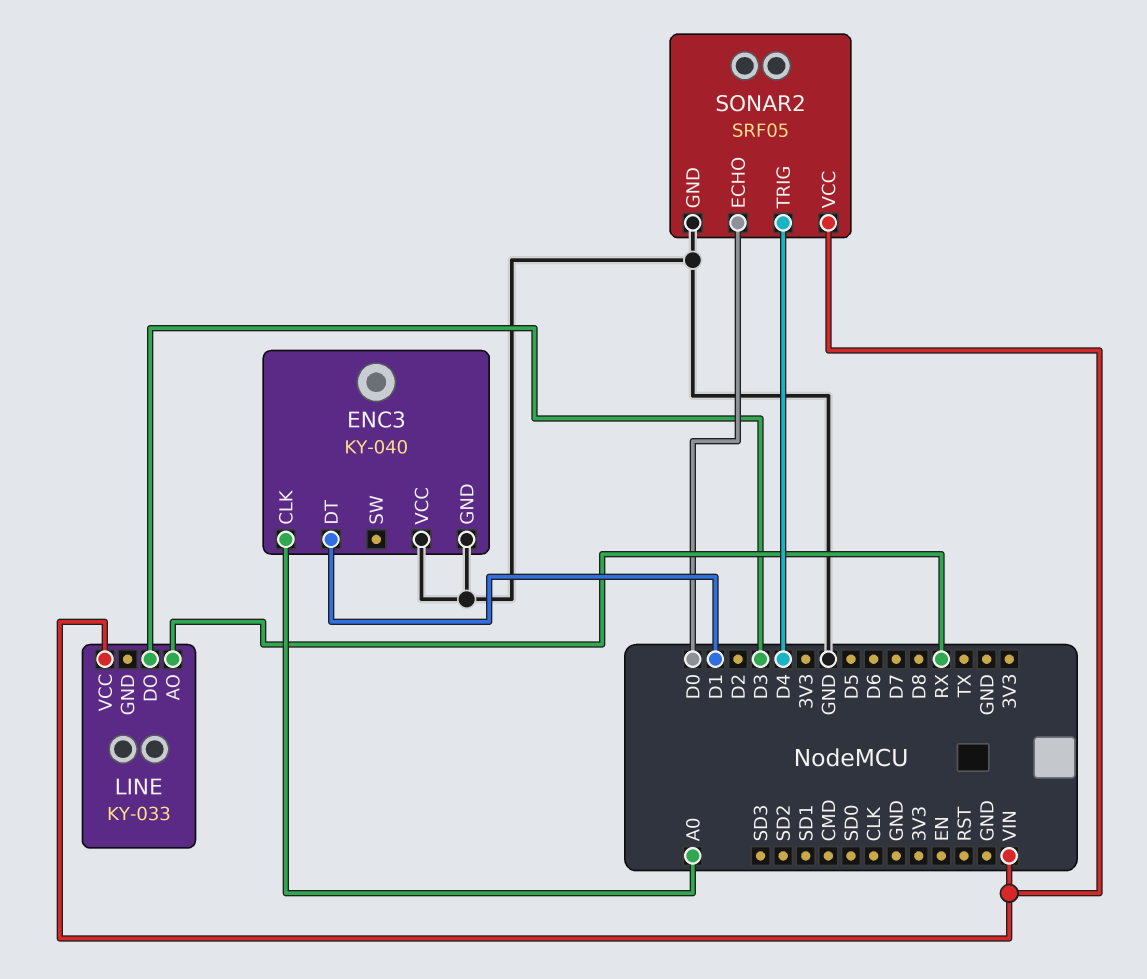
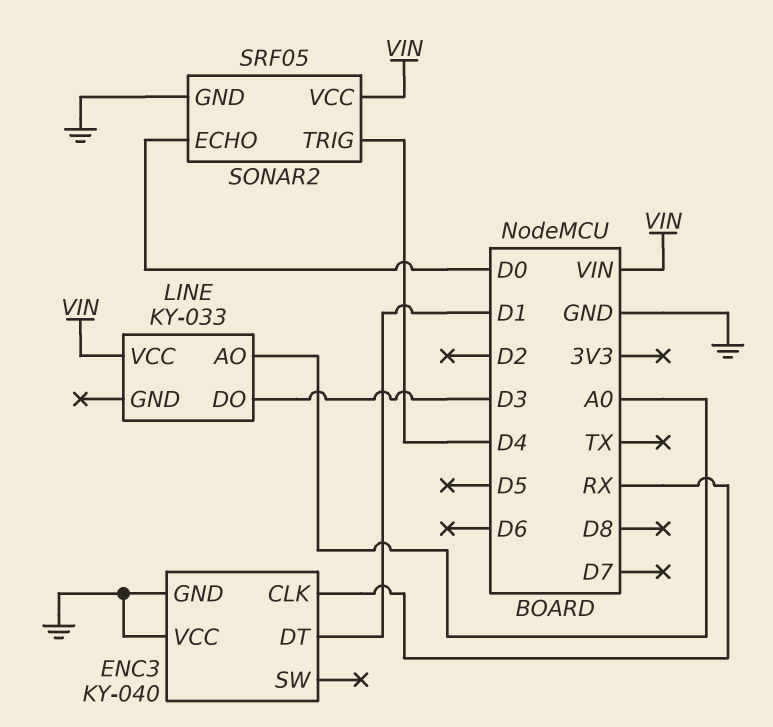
ENC3 pin CLK: A0 -> RX
LINE pin AO: RX -> A0

